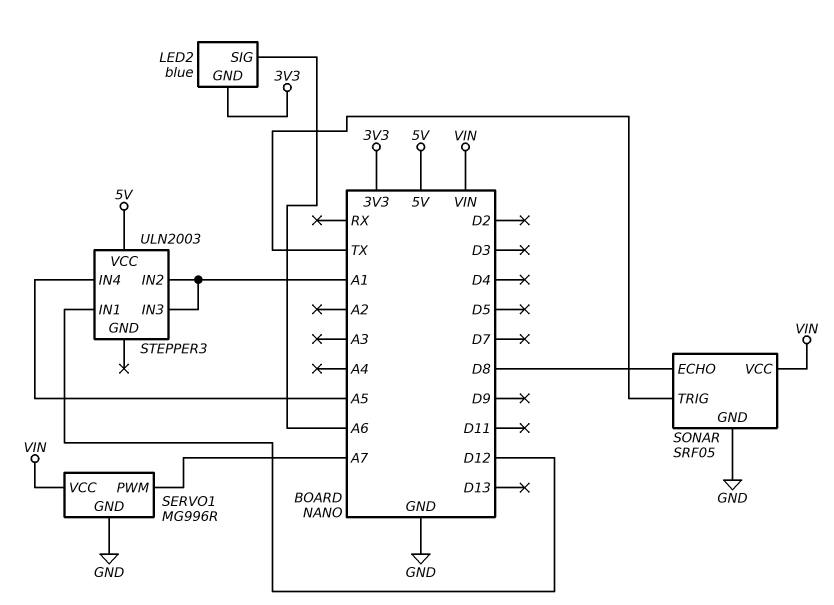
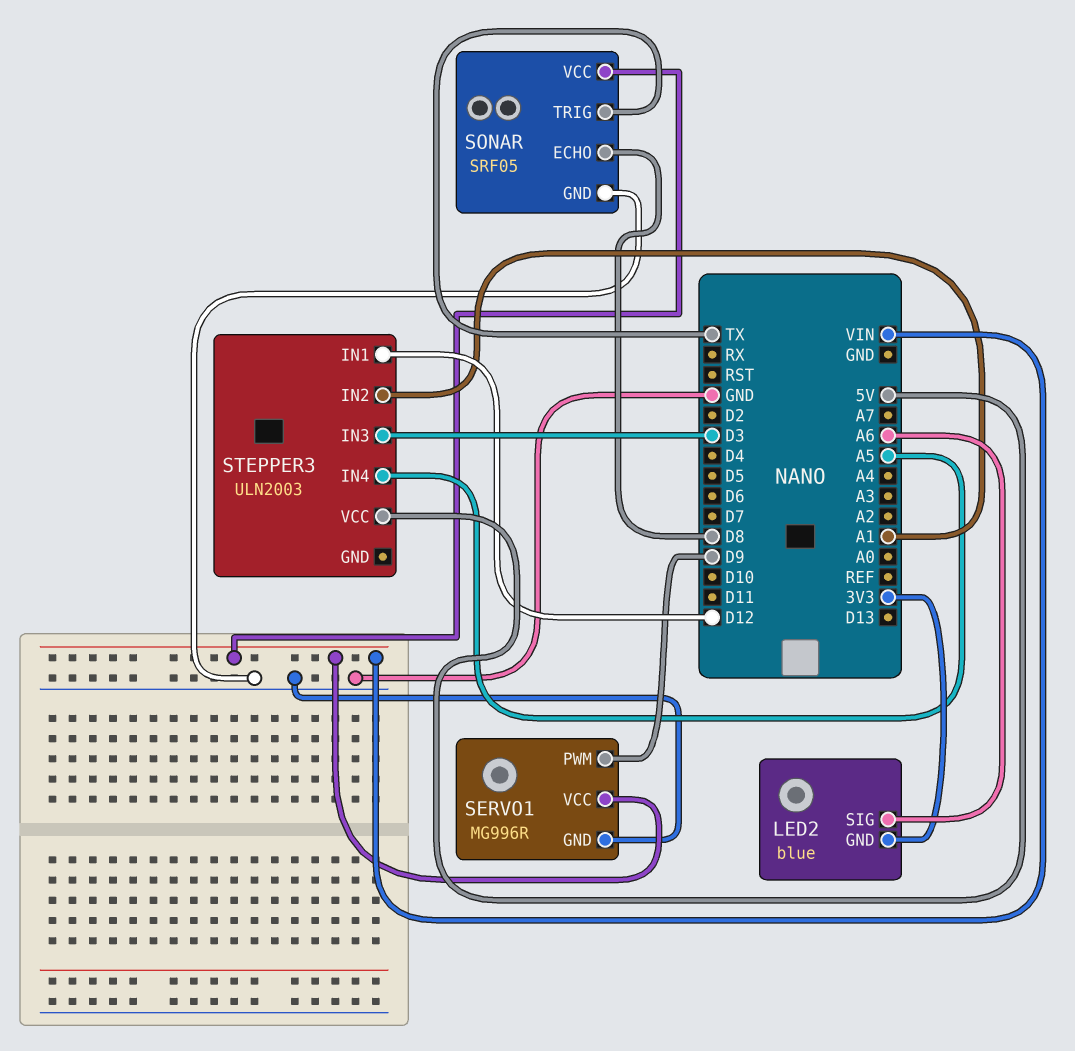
SERVO1 pin PWM: A7 -> D9
STEPPER3 pin IN3: A1 -> D3

